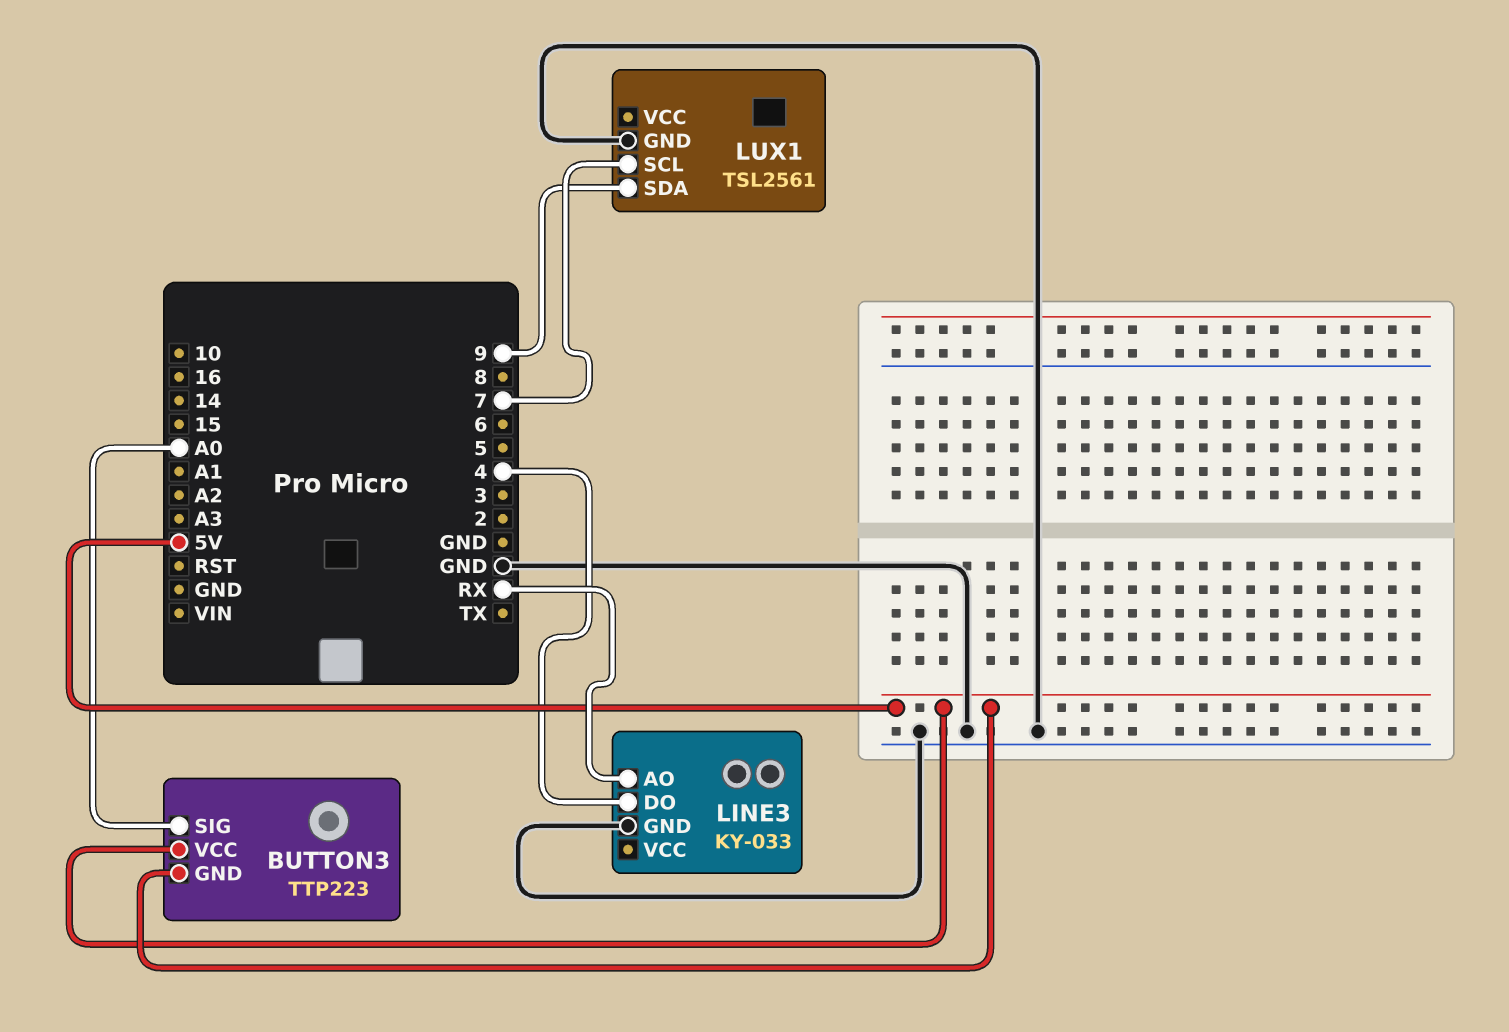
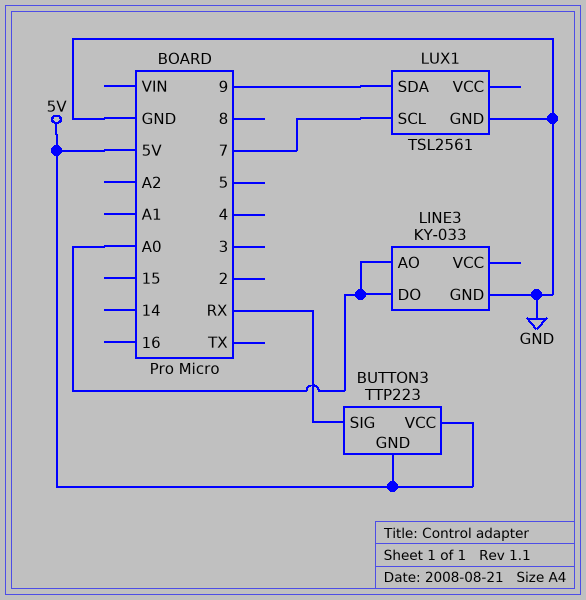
BUTTON3 pin SIG: A0 -> RX
LINE3 pin AO: RX -> A0
LINE3 pin DO: 4 -> A0

